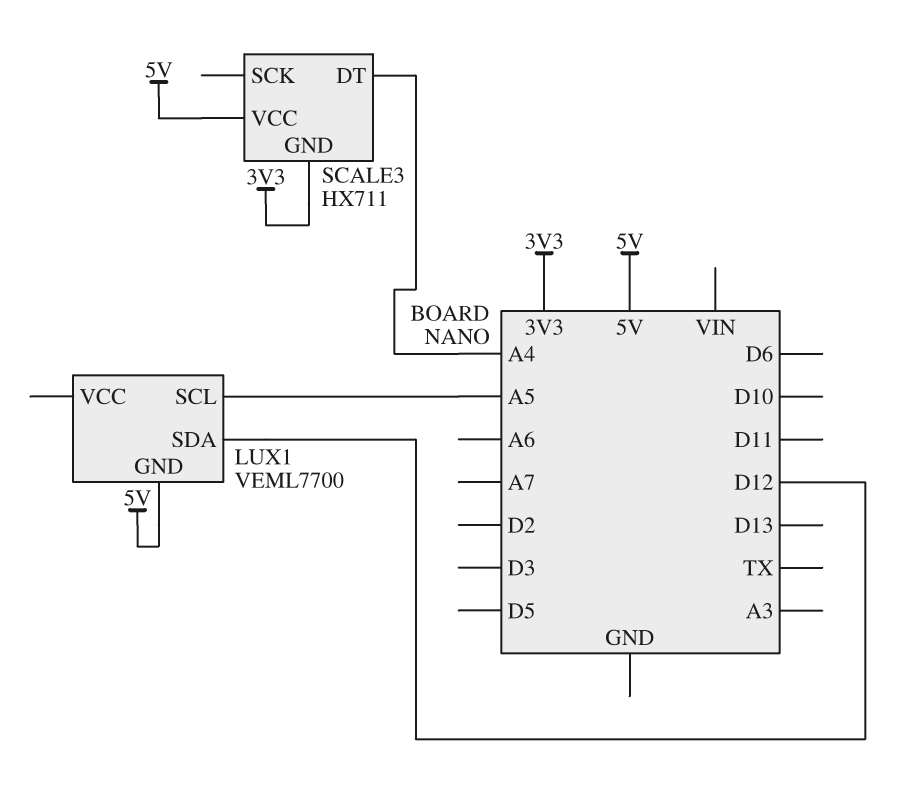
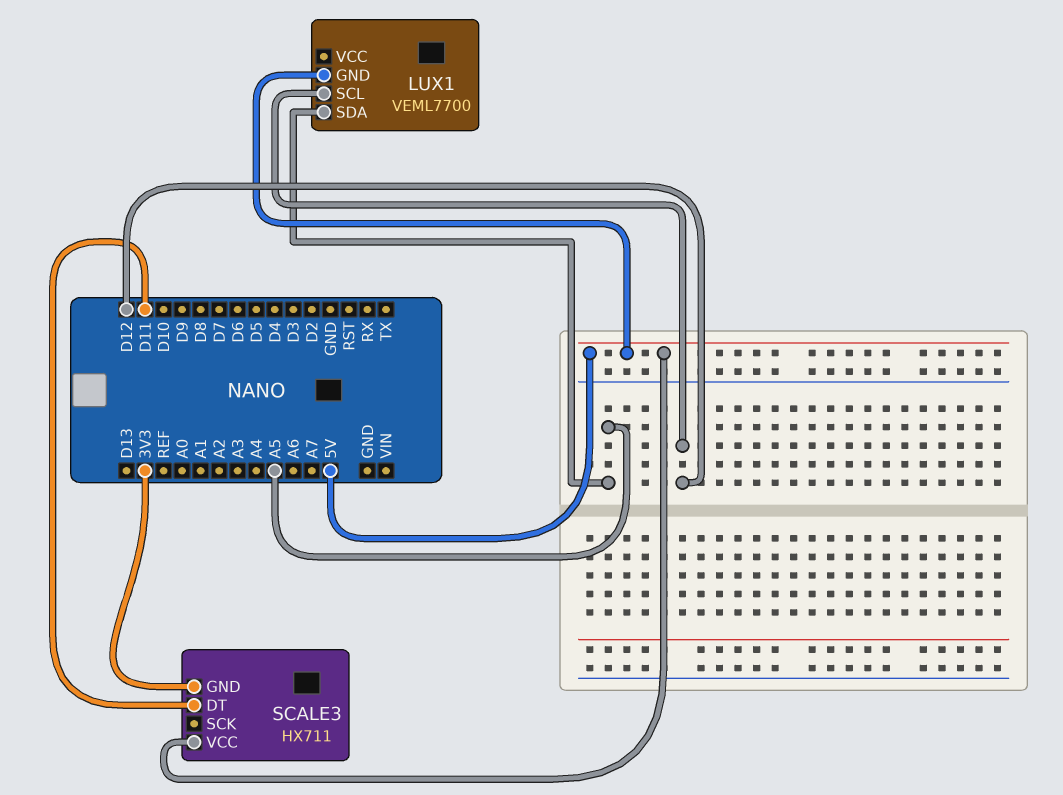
LUX1 pin SCL: A5 -> D12
LUX1 pin SDA: D12 -> A5
SCALE3 pin DT: A4 -> D11

